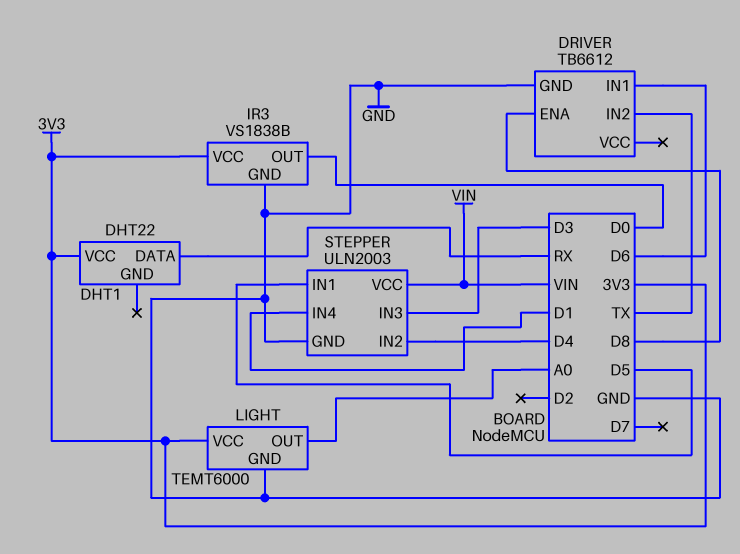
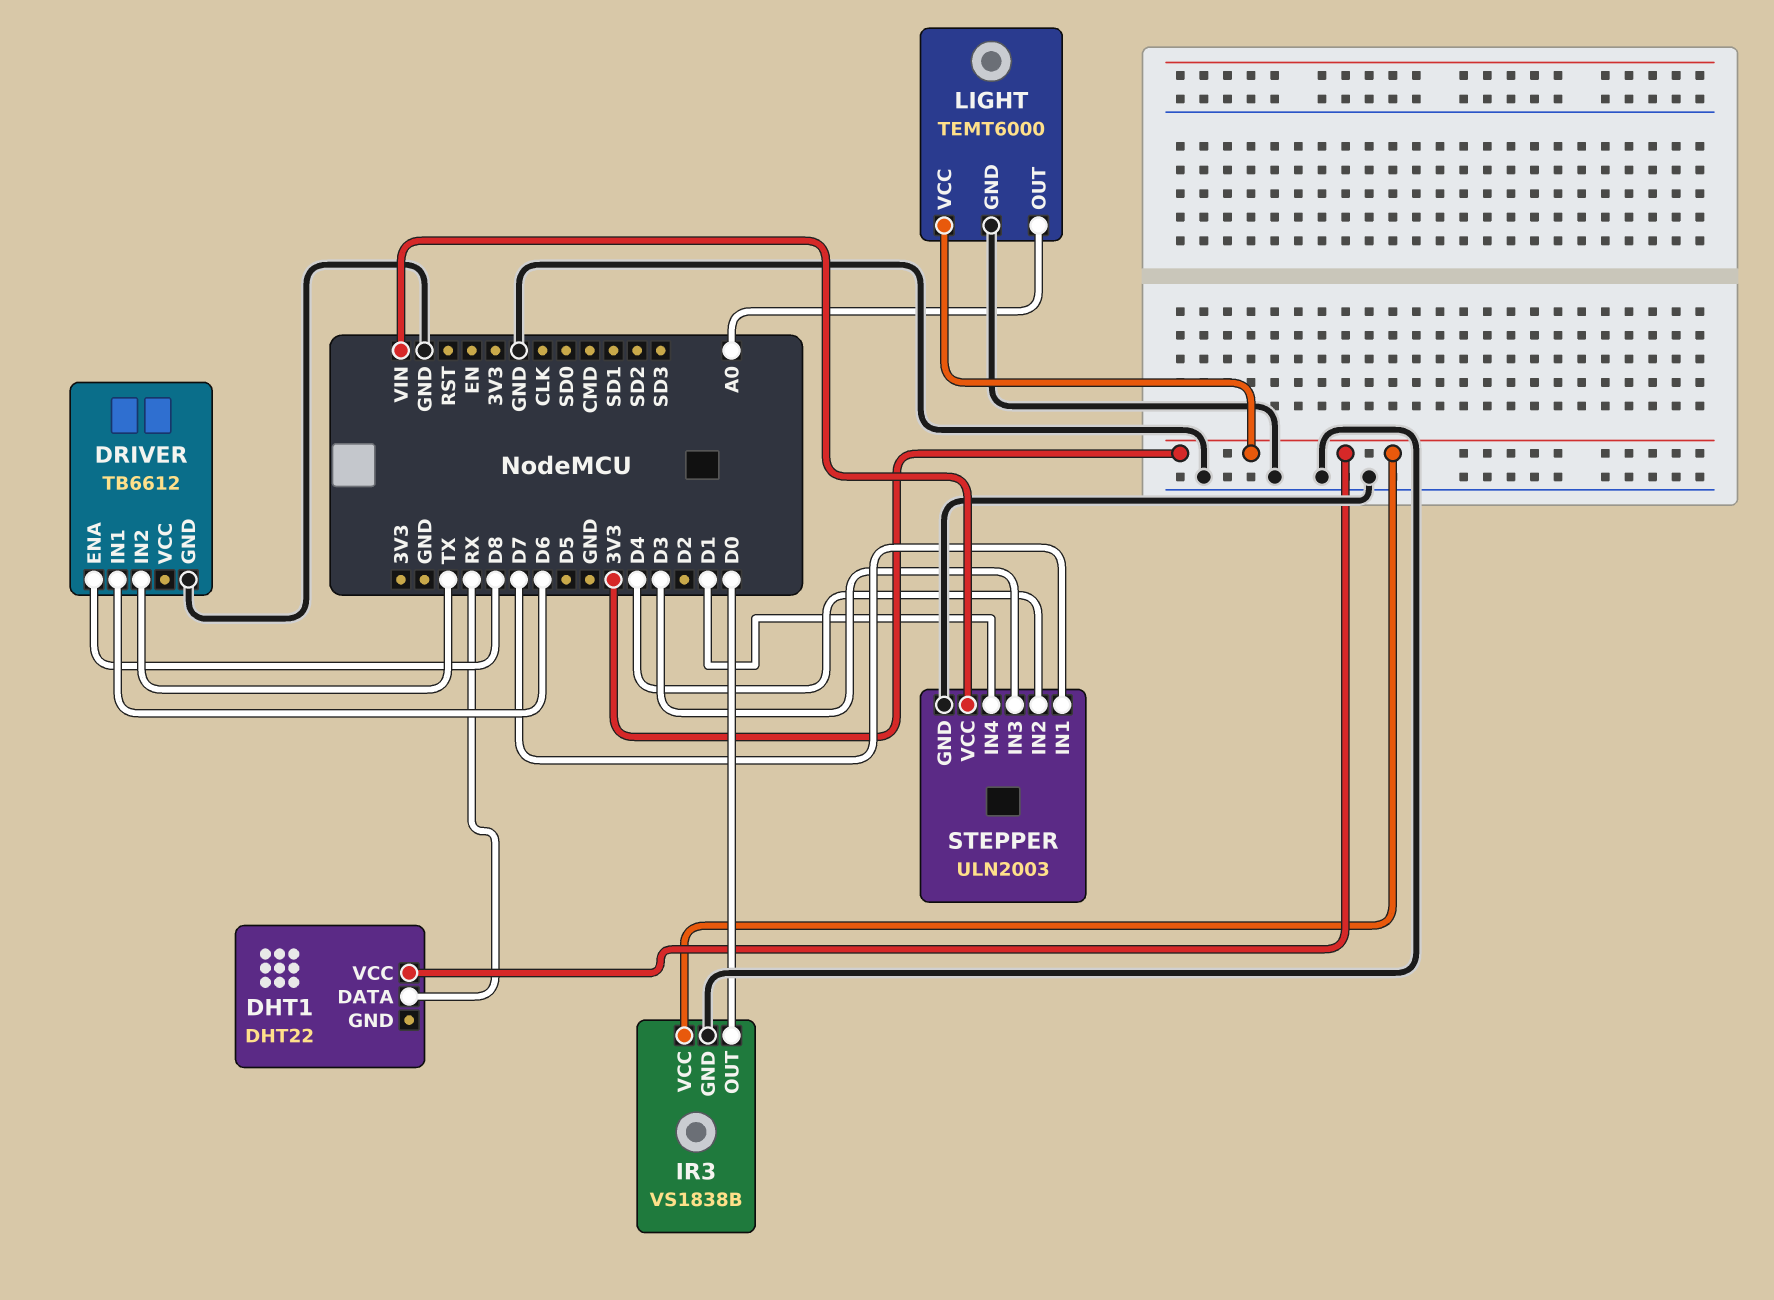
STEPPER pin IN1: D5 -> D7

